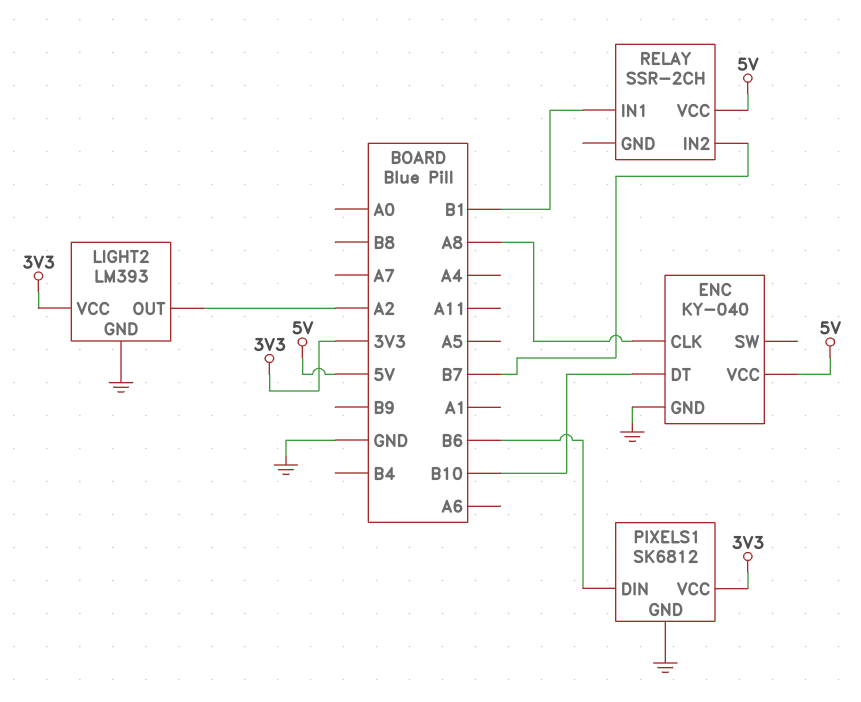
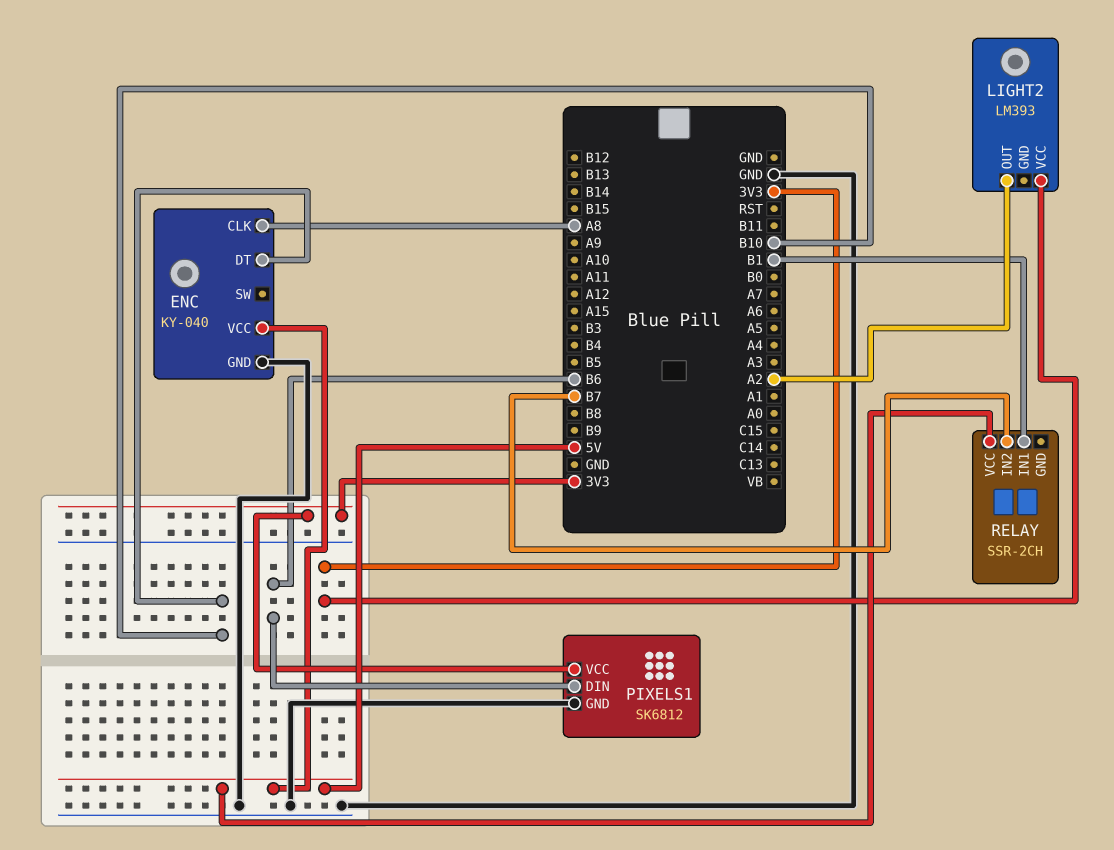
LIGHT2 pin GND: GND -> none

